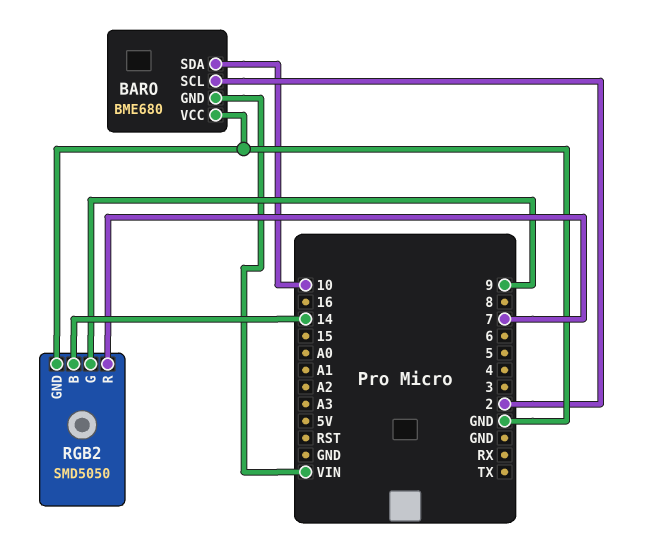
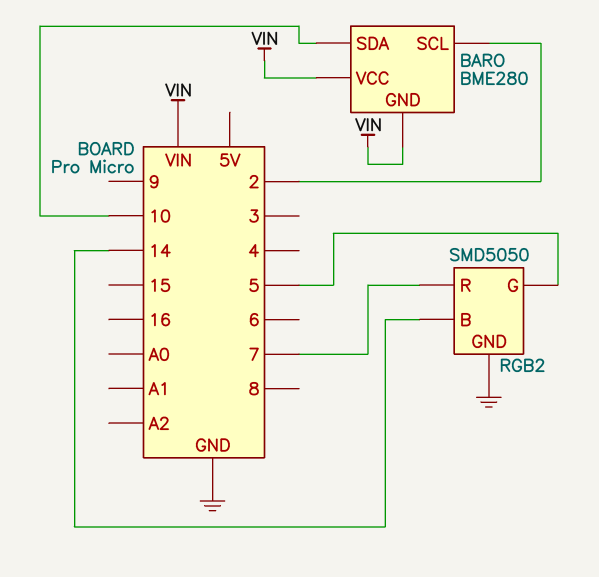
BARO: BME680 -> BME280
BARO pin VCC: GND -> VIN
RGB2 pin G: 9 -> 5

